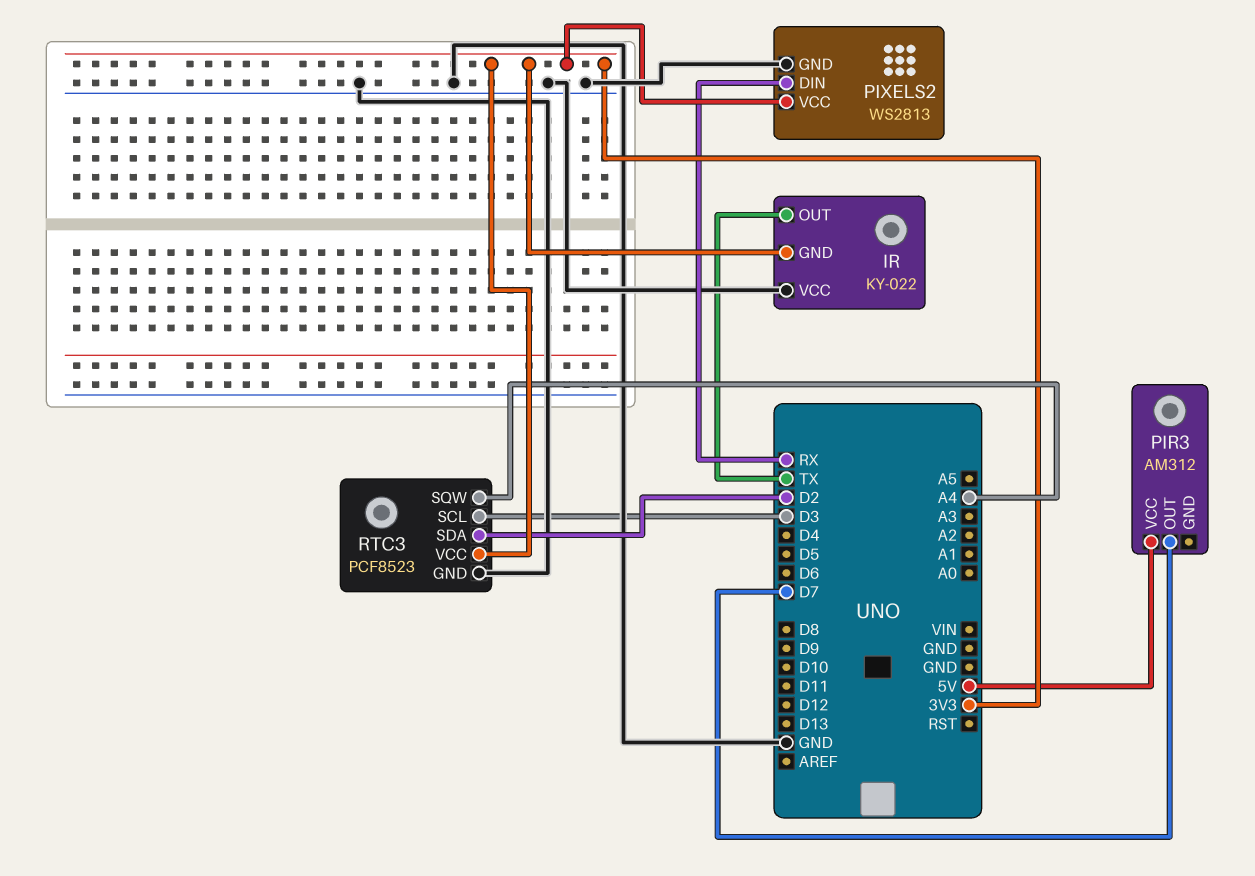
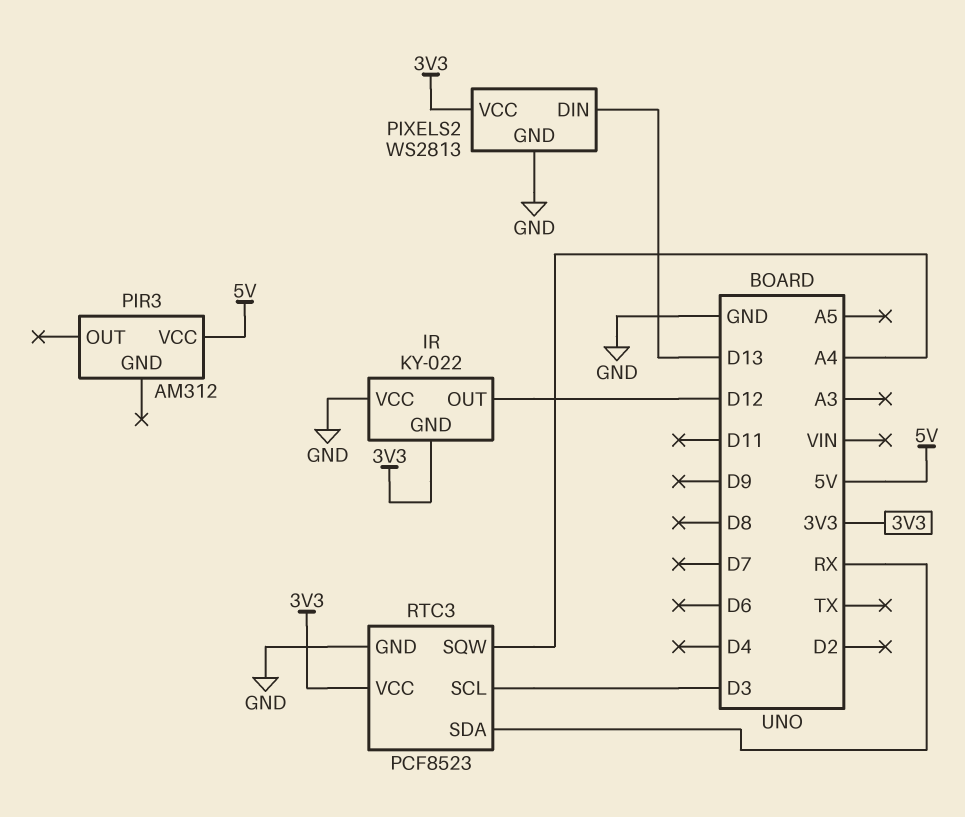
IR pin OUT: TX -> D12
PIR3 pin OUT: D7 -> none
PIXELS2 pin DIN: RX -> D13
RTC3 pin SDA: D2 -> RX

